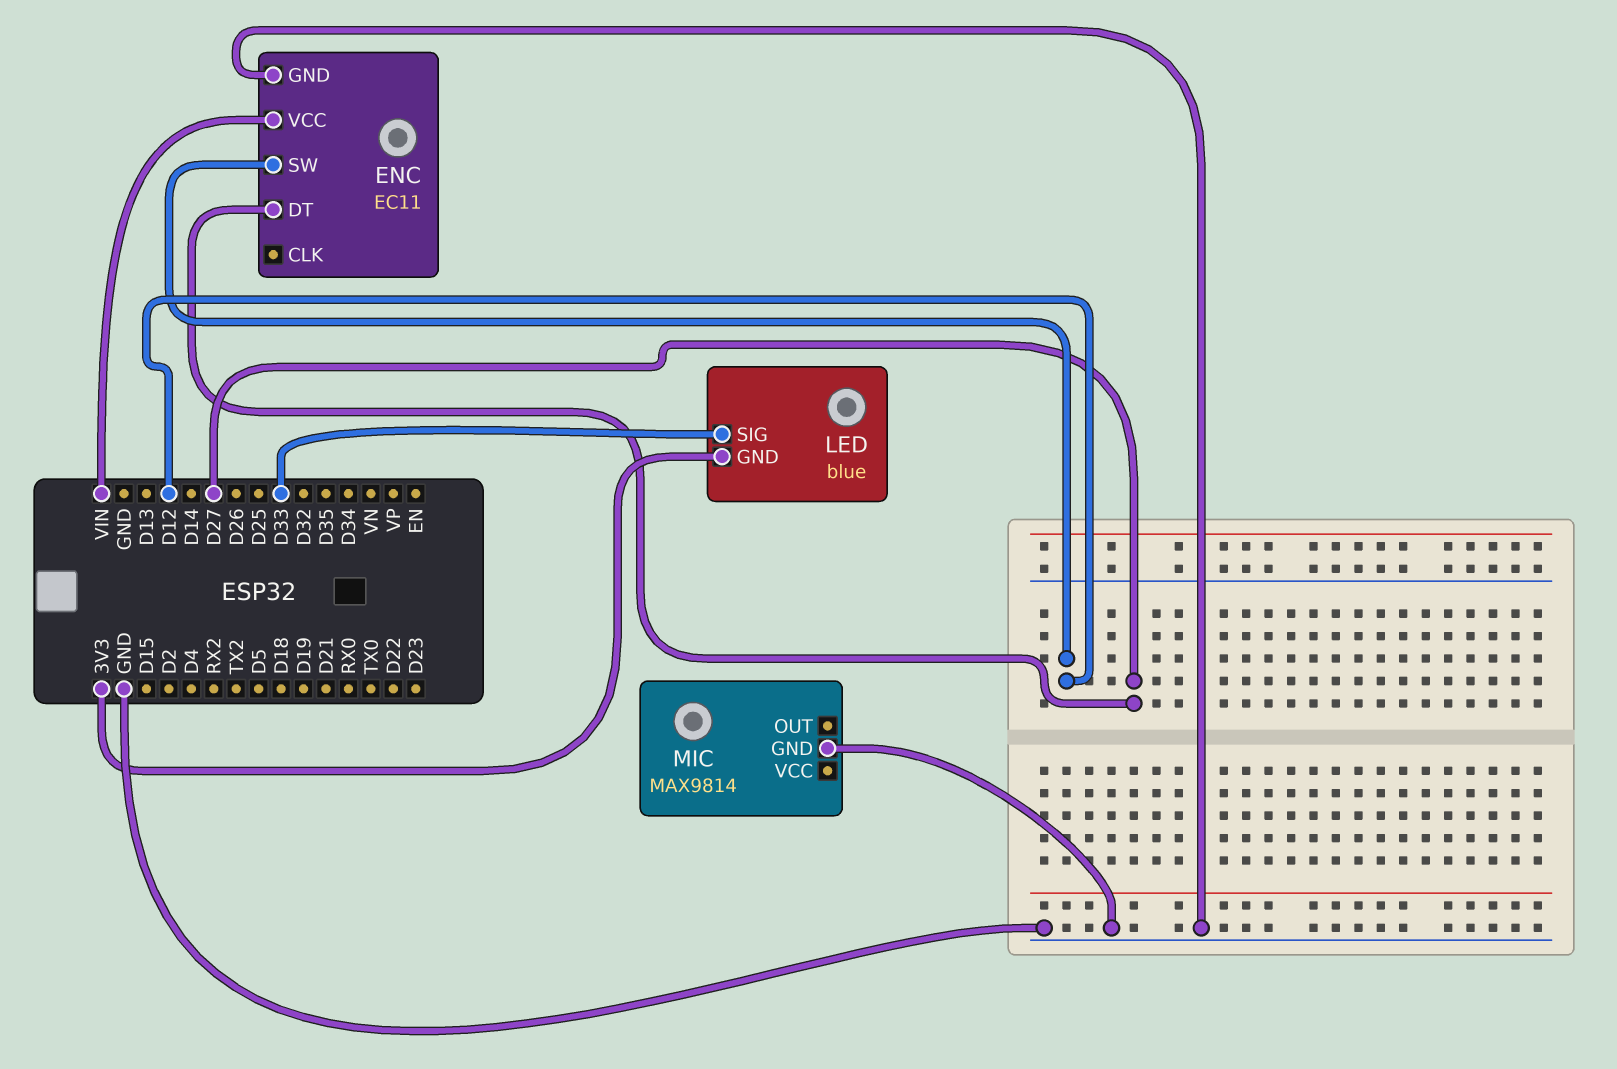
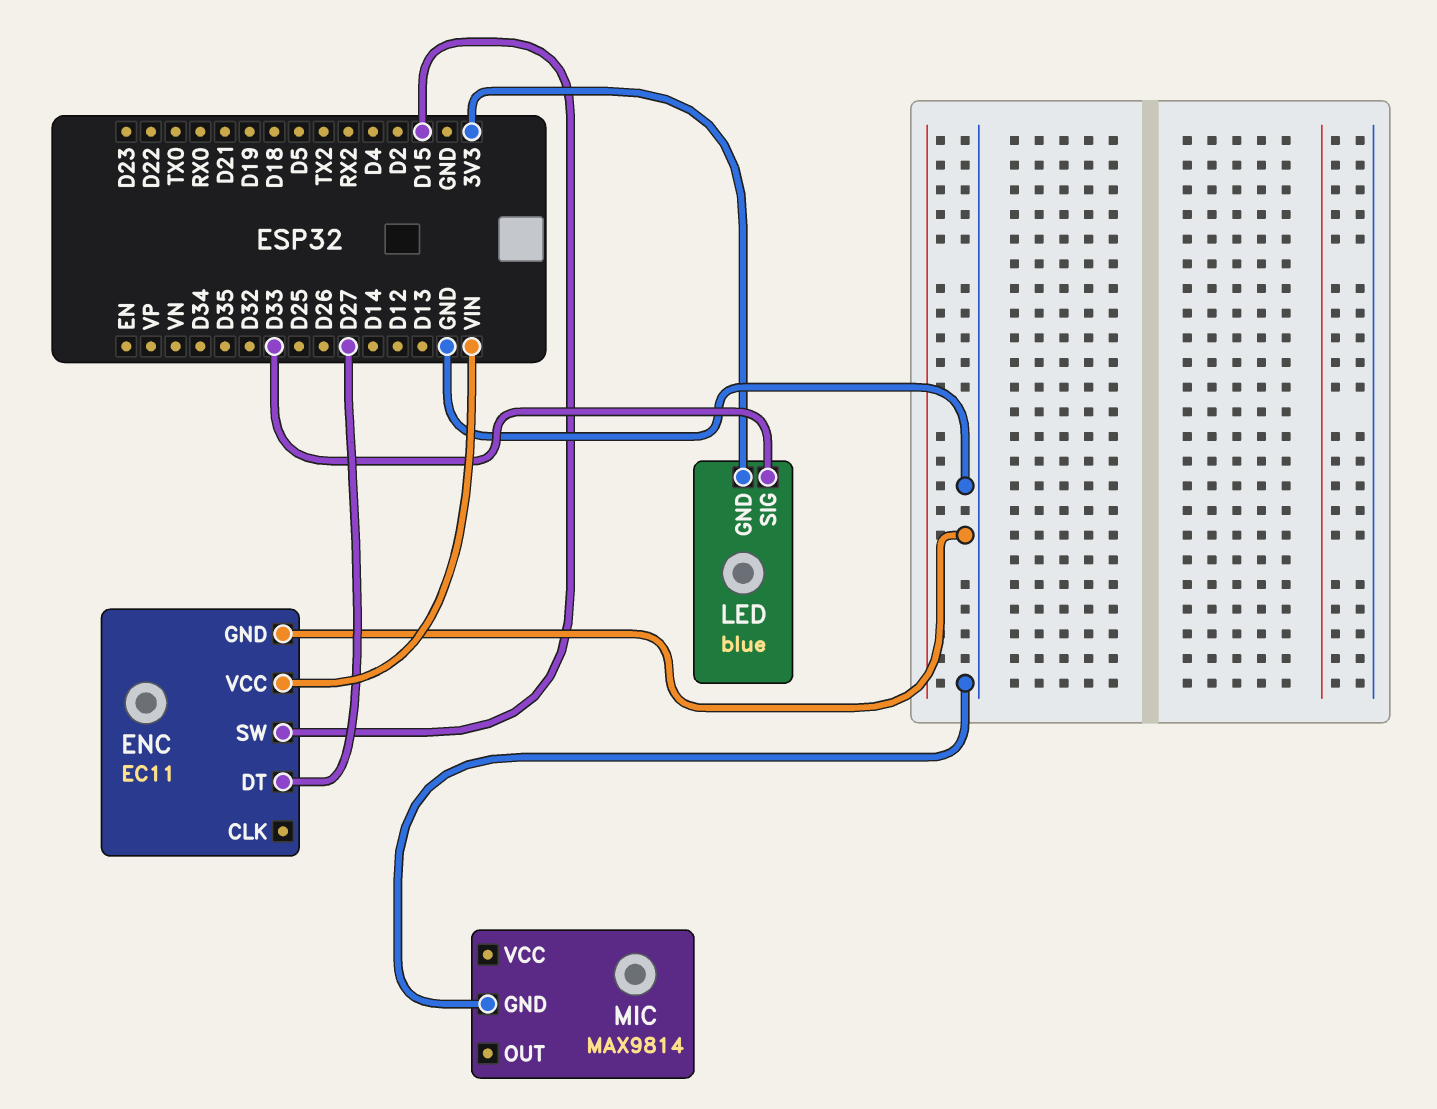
ENC pin SW: D12 -> D15

